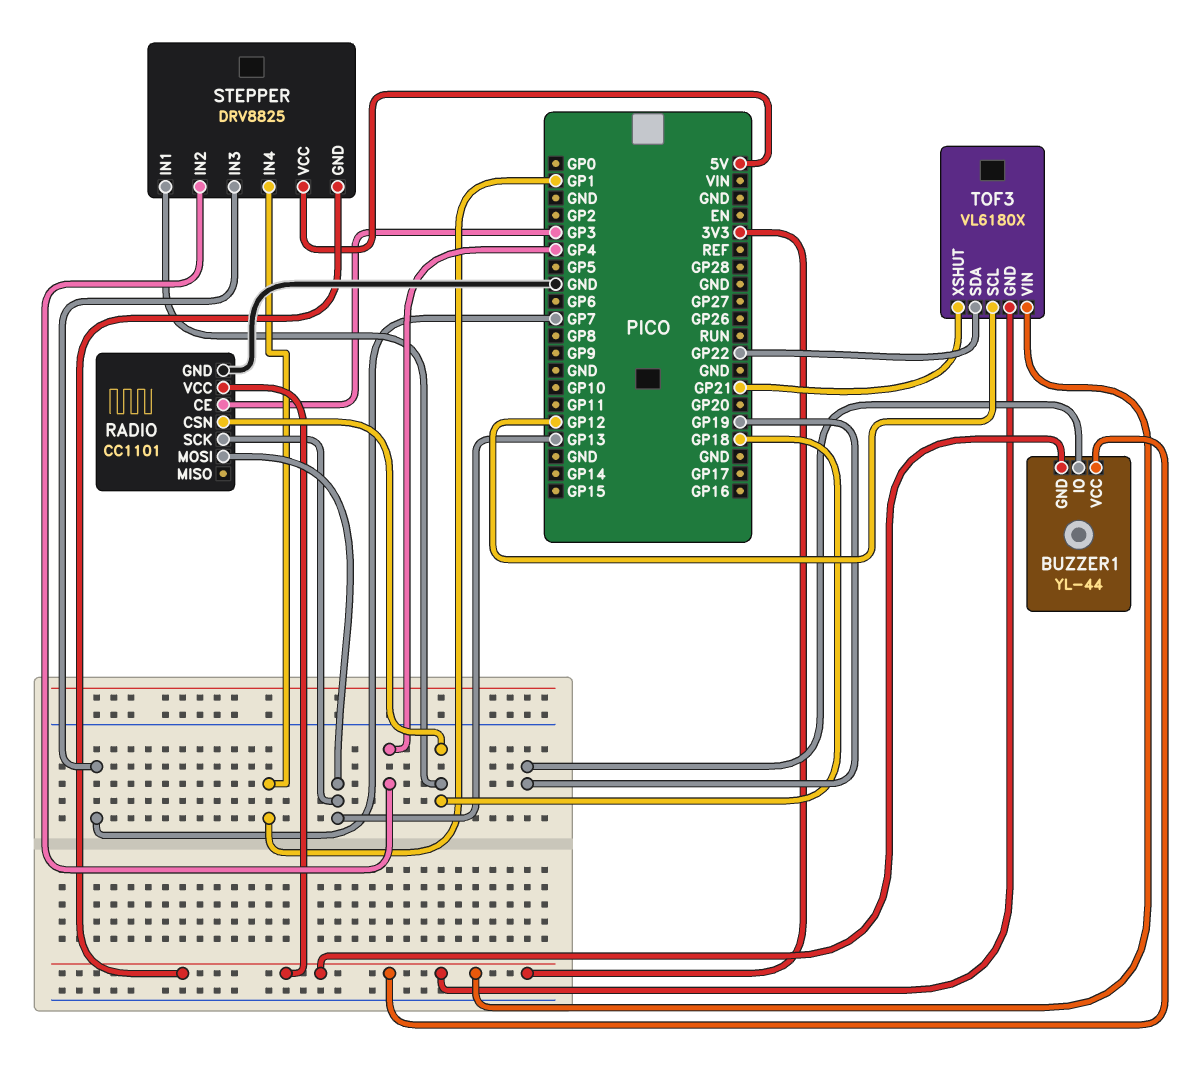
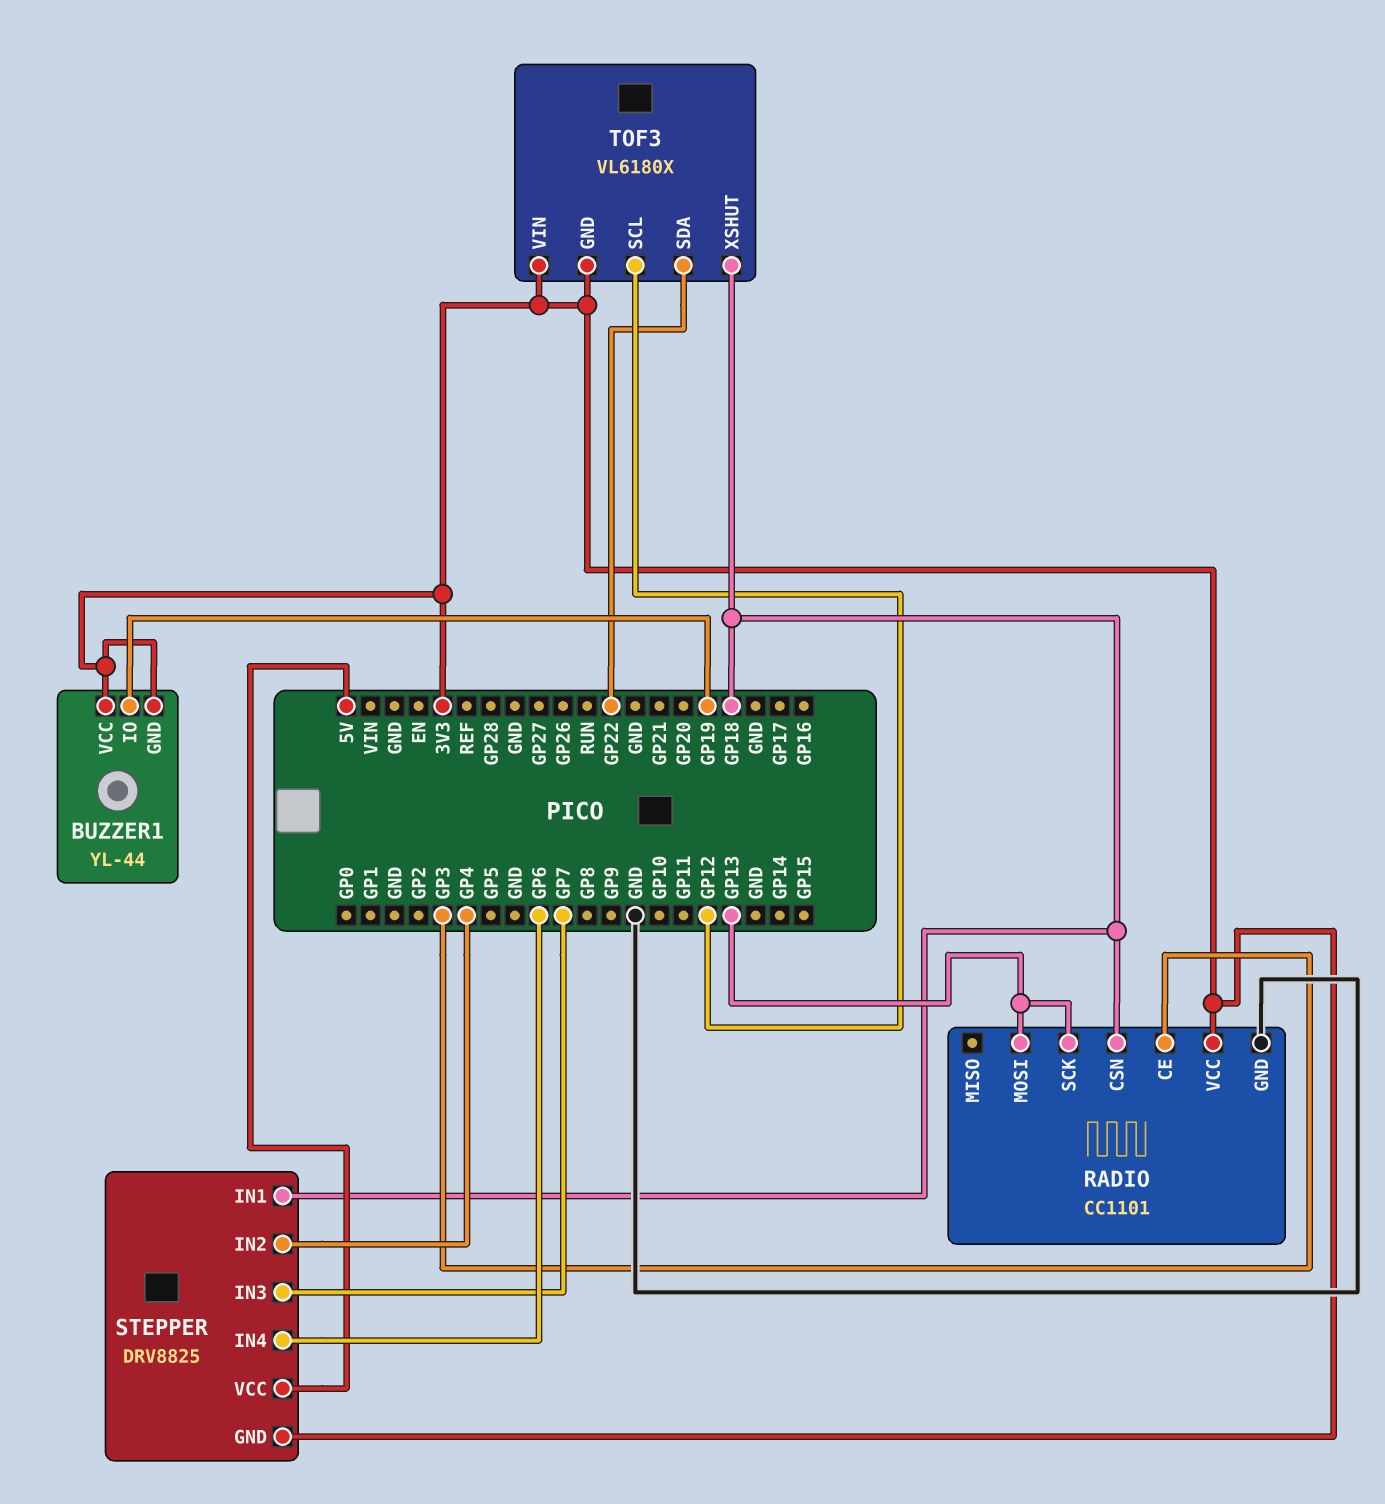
STEPPER pin IN4: GP1 -> GP6
TOF3 pin XSHUT: GP21 -> GP18

